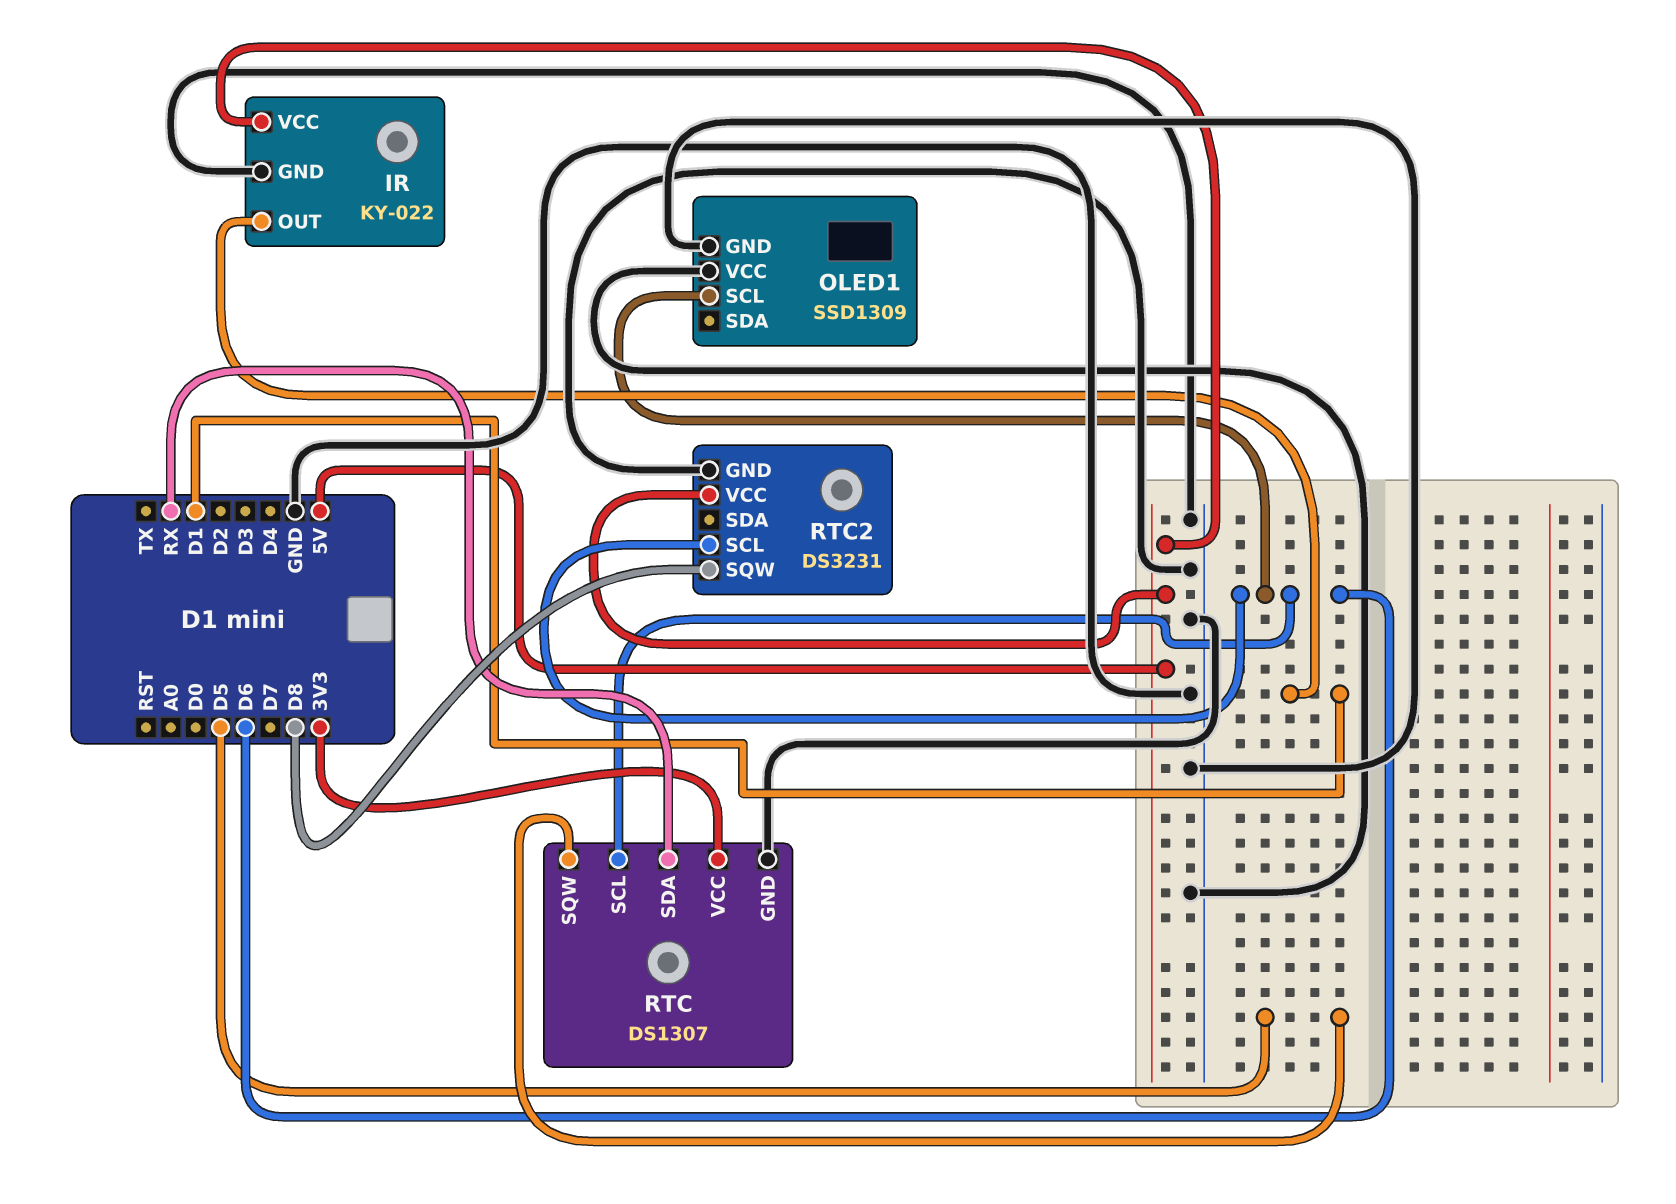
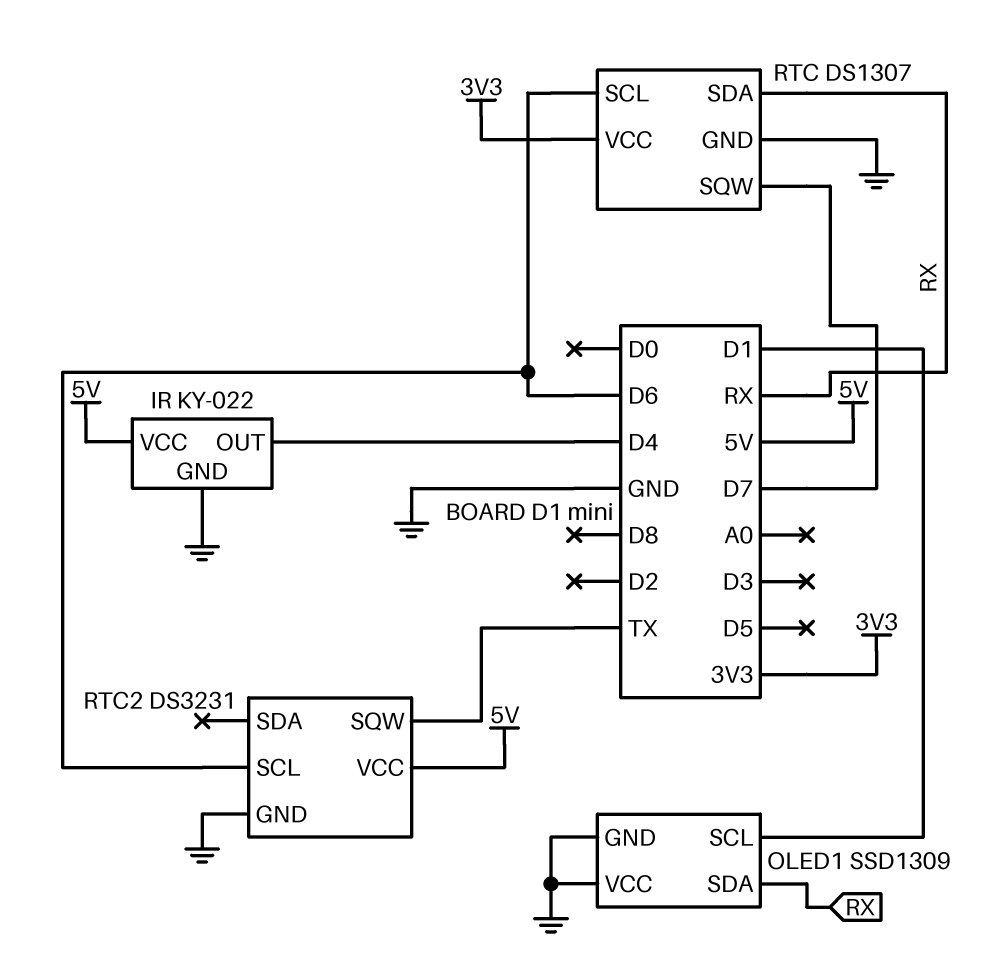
IR pin OUT: D1 -> D4
OLED1 pin SCL: D6 -> D1
OLED1 pin SDA: none -> RX
RTC pin SQW: D5 -> D7
RTC2 pin SQW: D8 -> TX

